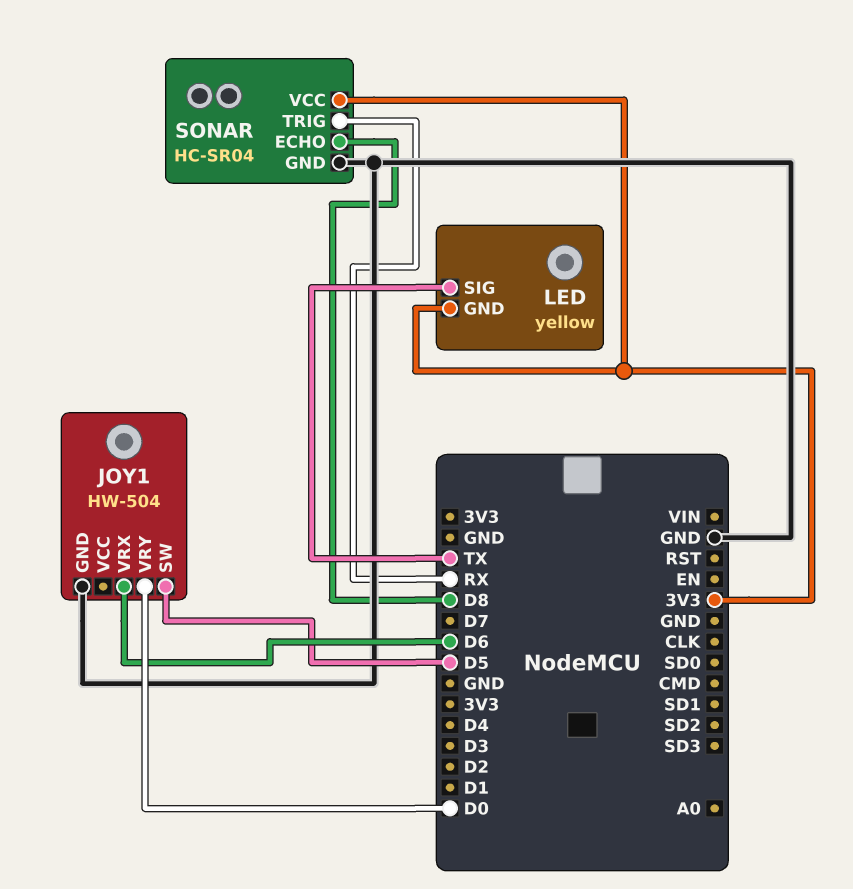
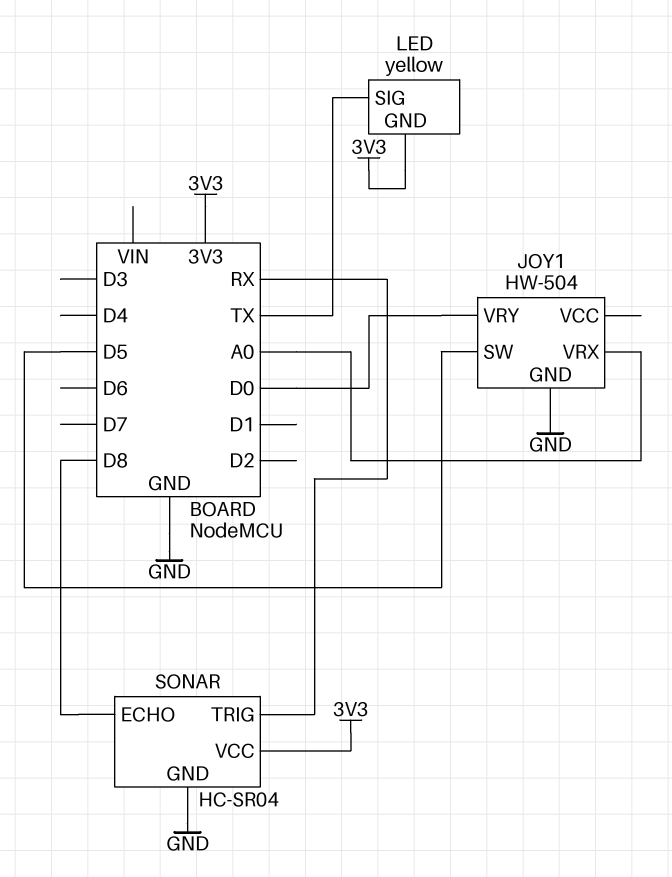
JOY1 pin VRX: D6 -> A0

